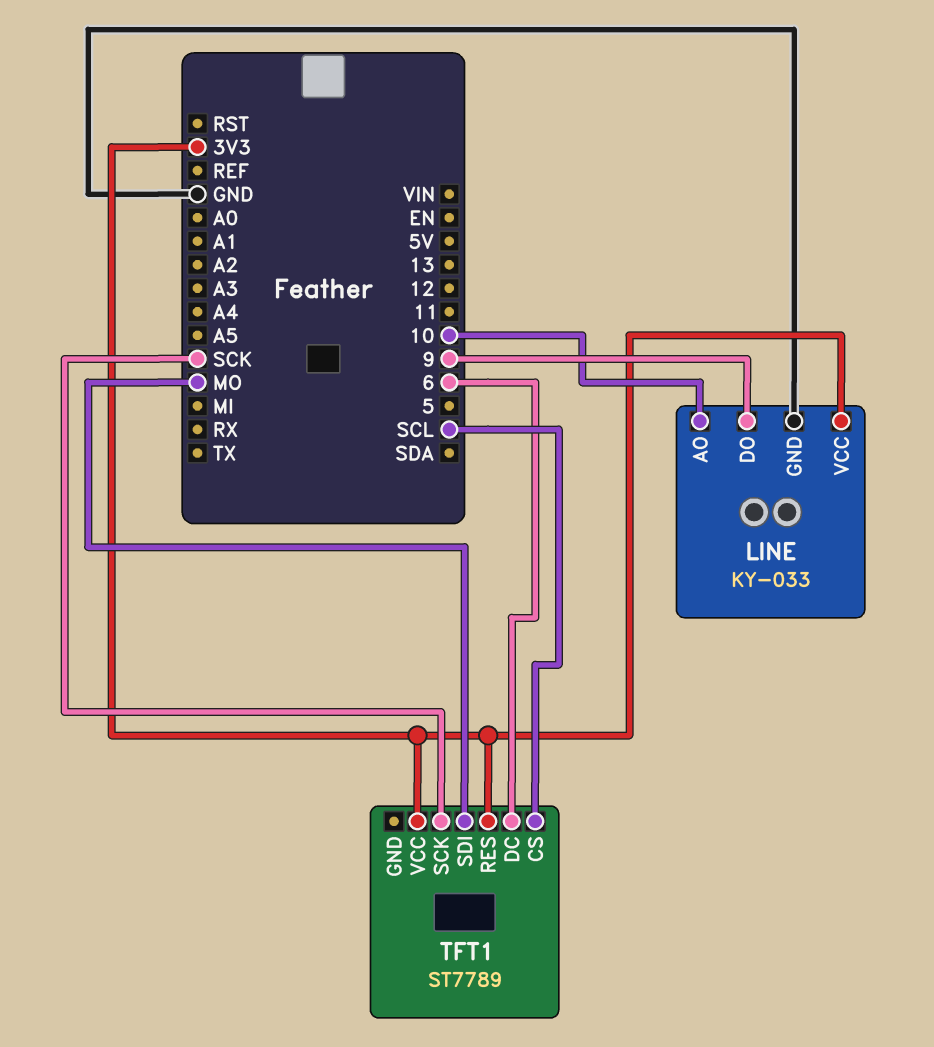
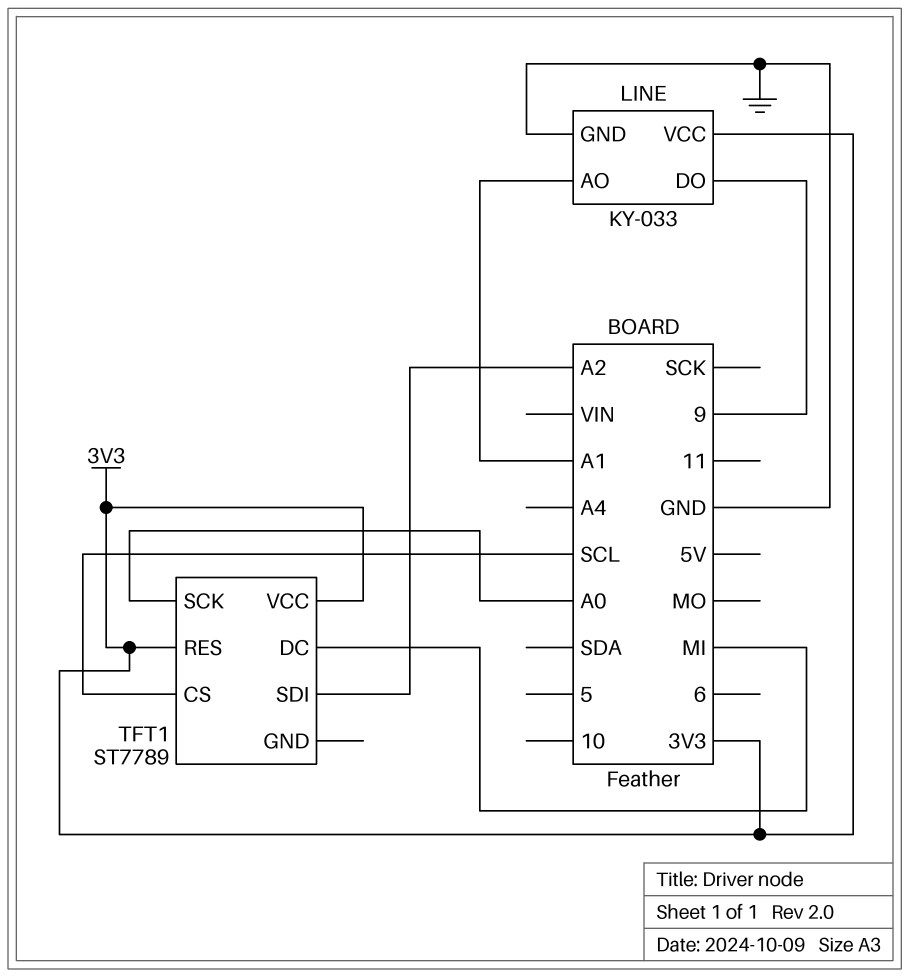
LINE pin AO: 10 -> A1
TFT1 pin DC: 6 -> MI
TFT1 pin SCK: SCK -> A0
TFT1 pin SDI: MO -> A2

